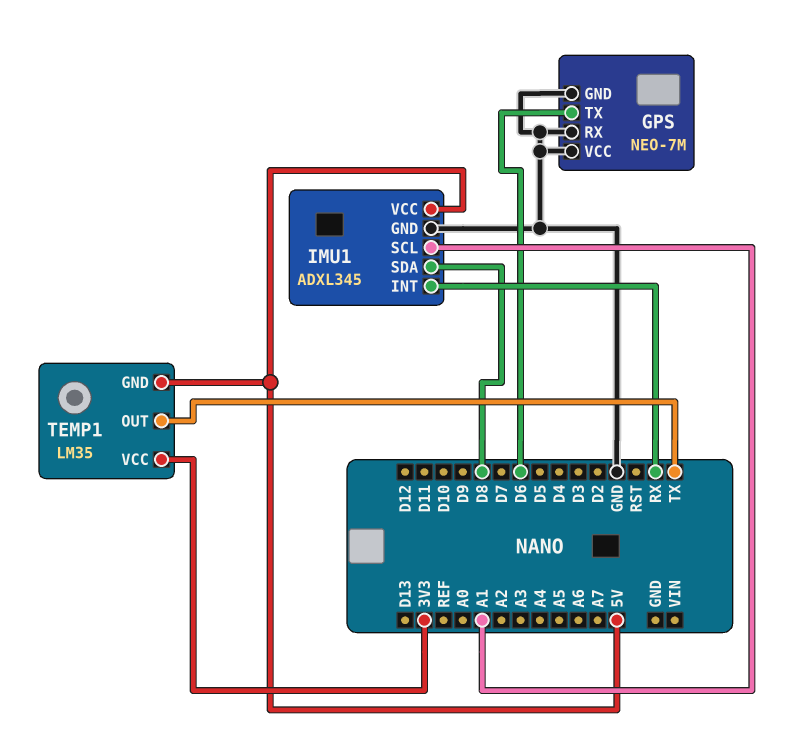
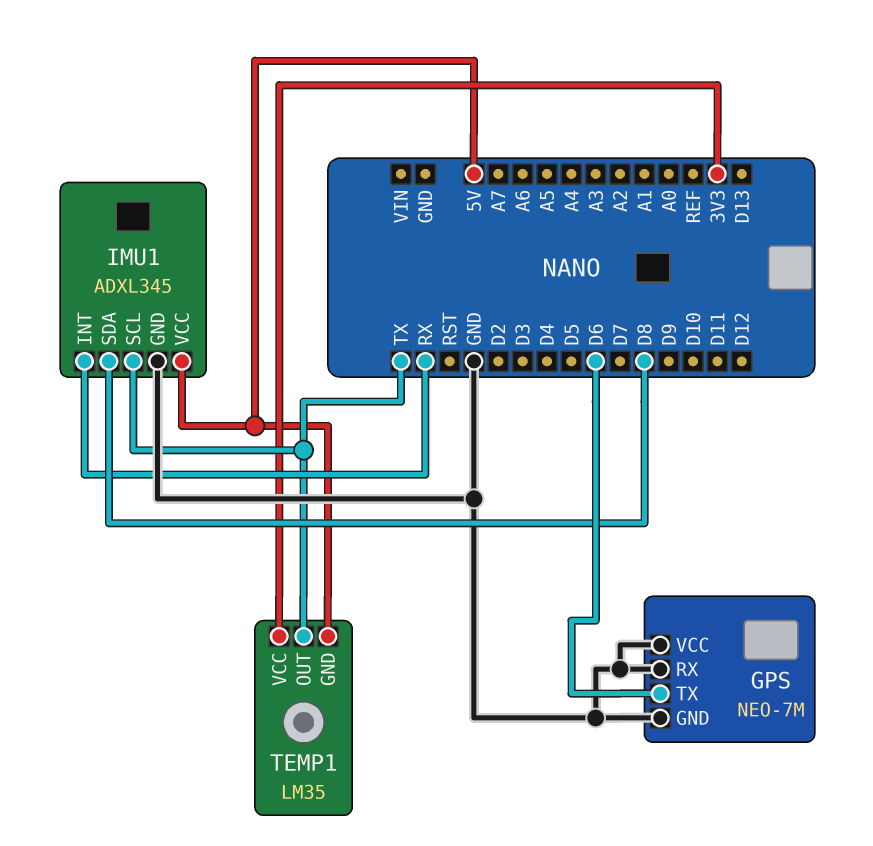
IMU1 pin SCL: A1 -> TX

